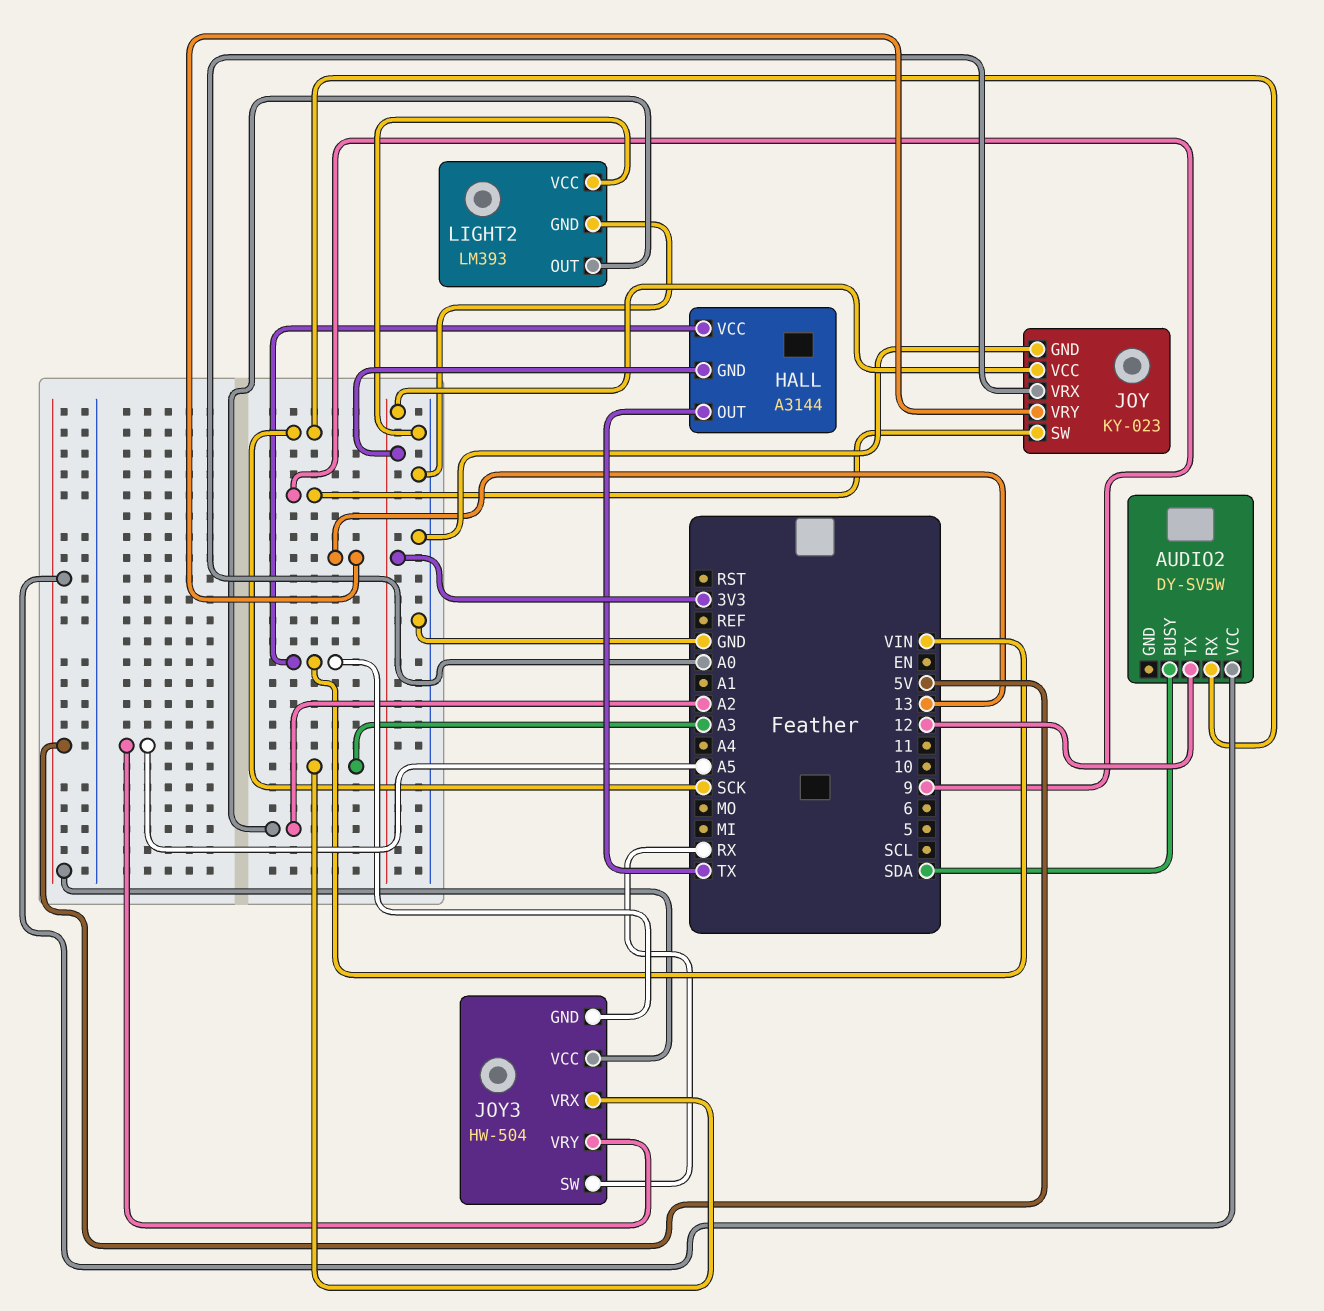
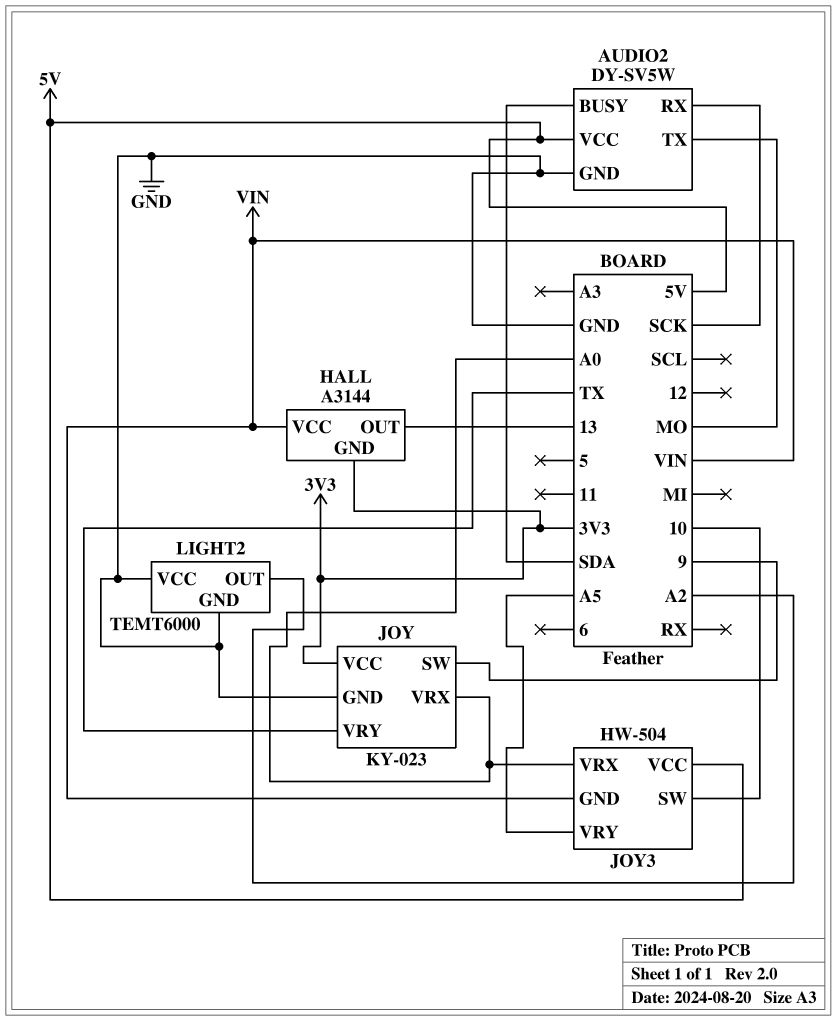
AUDIO2 pin GND: none -> GND
AUDIO2 pin TX: 12 -> MO
HALL pin OUT: TX -> 13
JOY pin VRY: 13 -> TX
JOY3 pin SW: RX -> 10
JOY3 pin VRX: A3 -> A0
LIGHT2: LM393 -> TEMT6000

